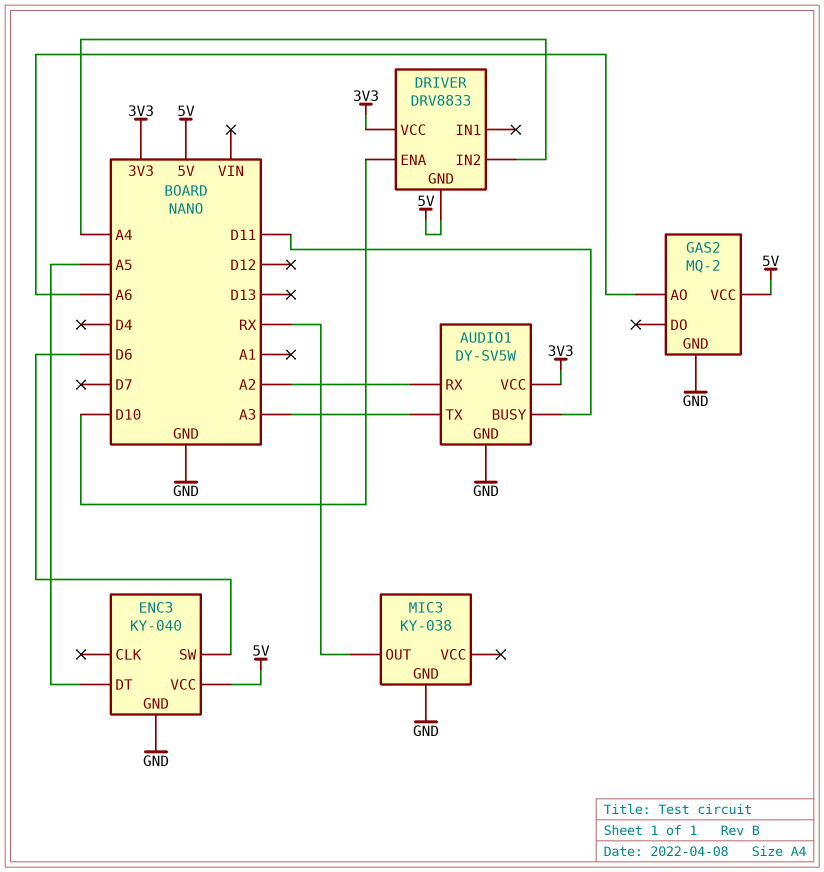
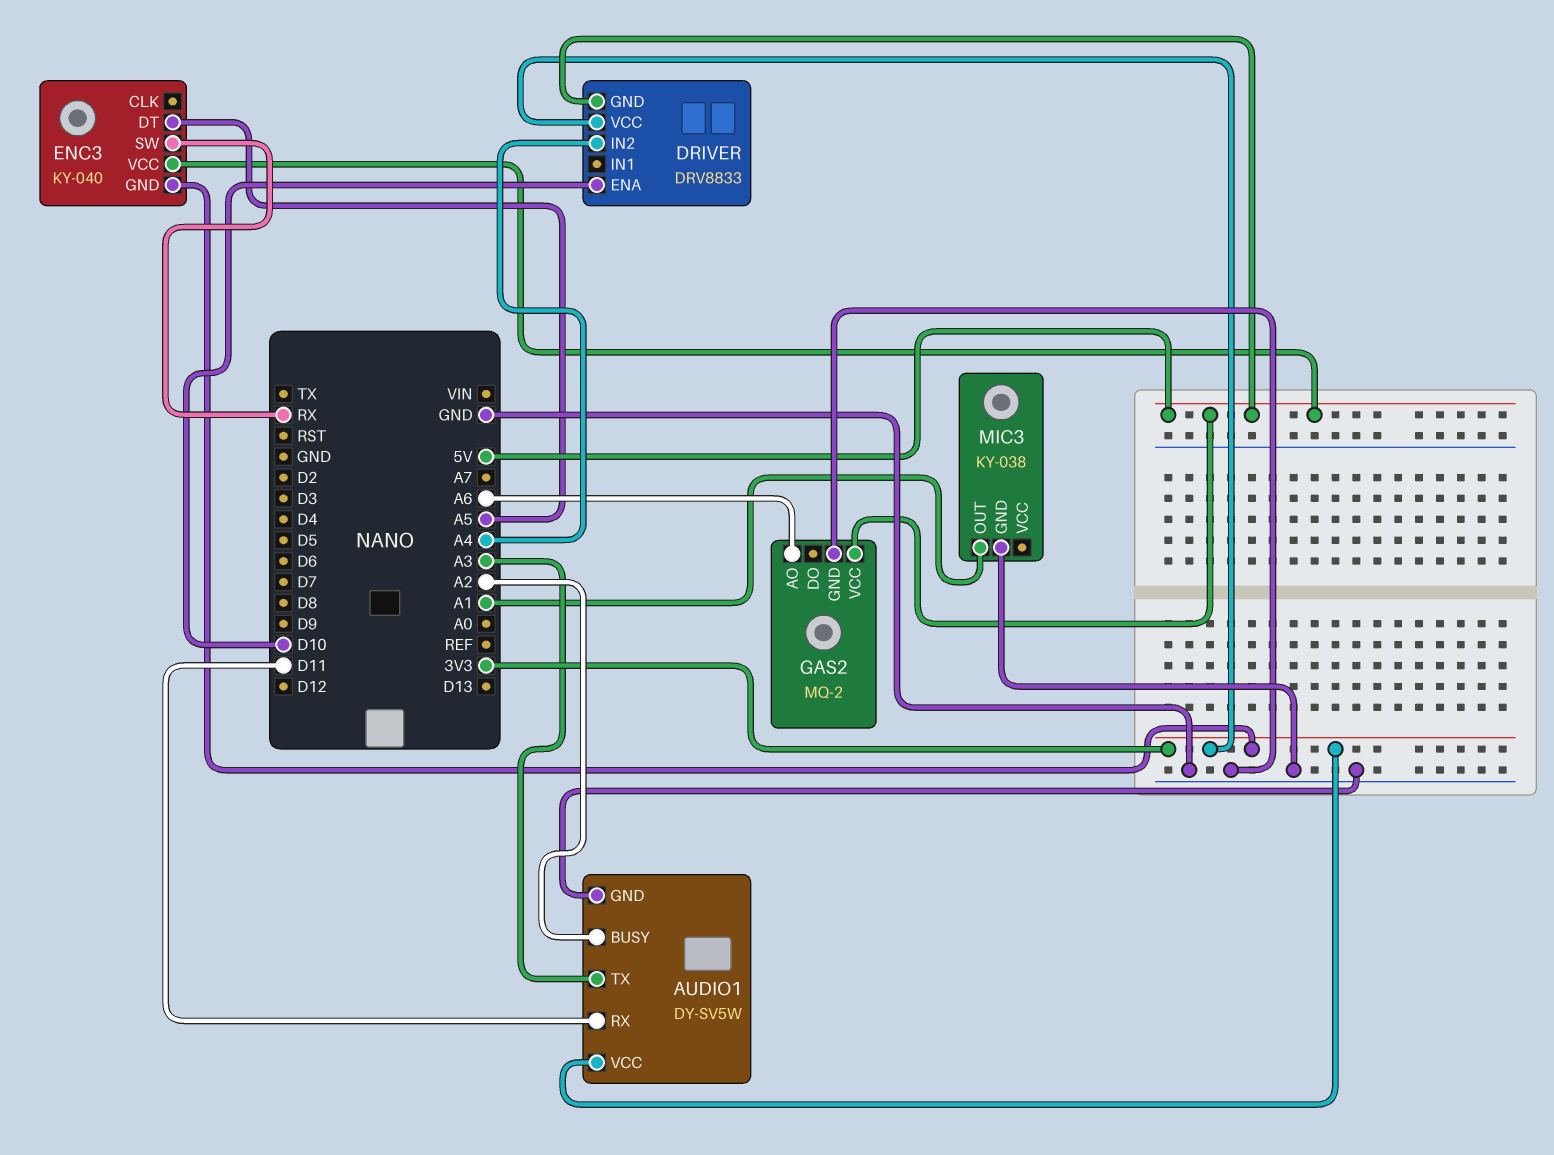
AUDIO1 pin BUSY: D11 -> A2
AUDIO1 pin RX: A2 -> D11
ENC3 pin GND: GND -> 3V3
ENC3 pin SW: D6 -> RX
MIC3 pin OUT: RX -> A1

